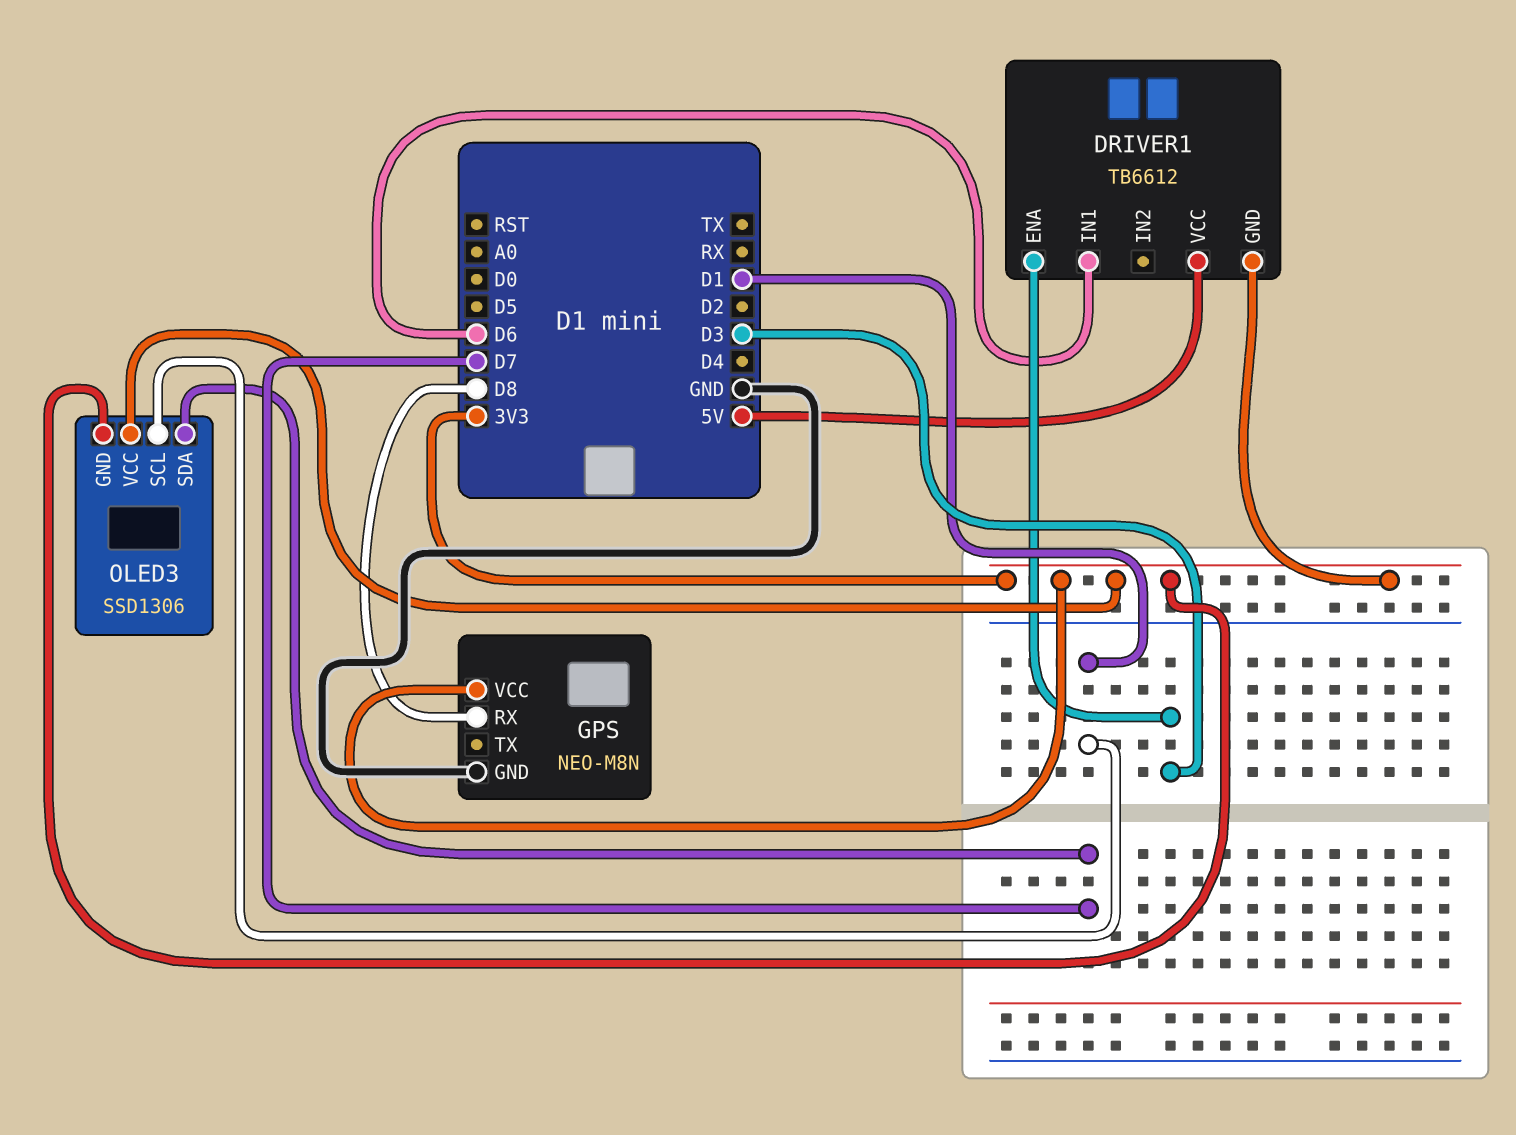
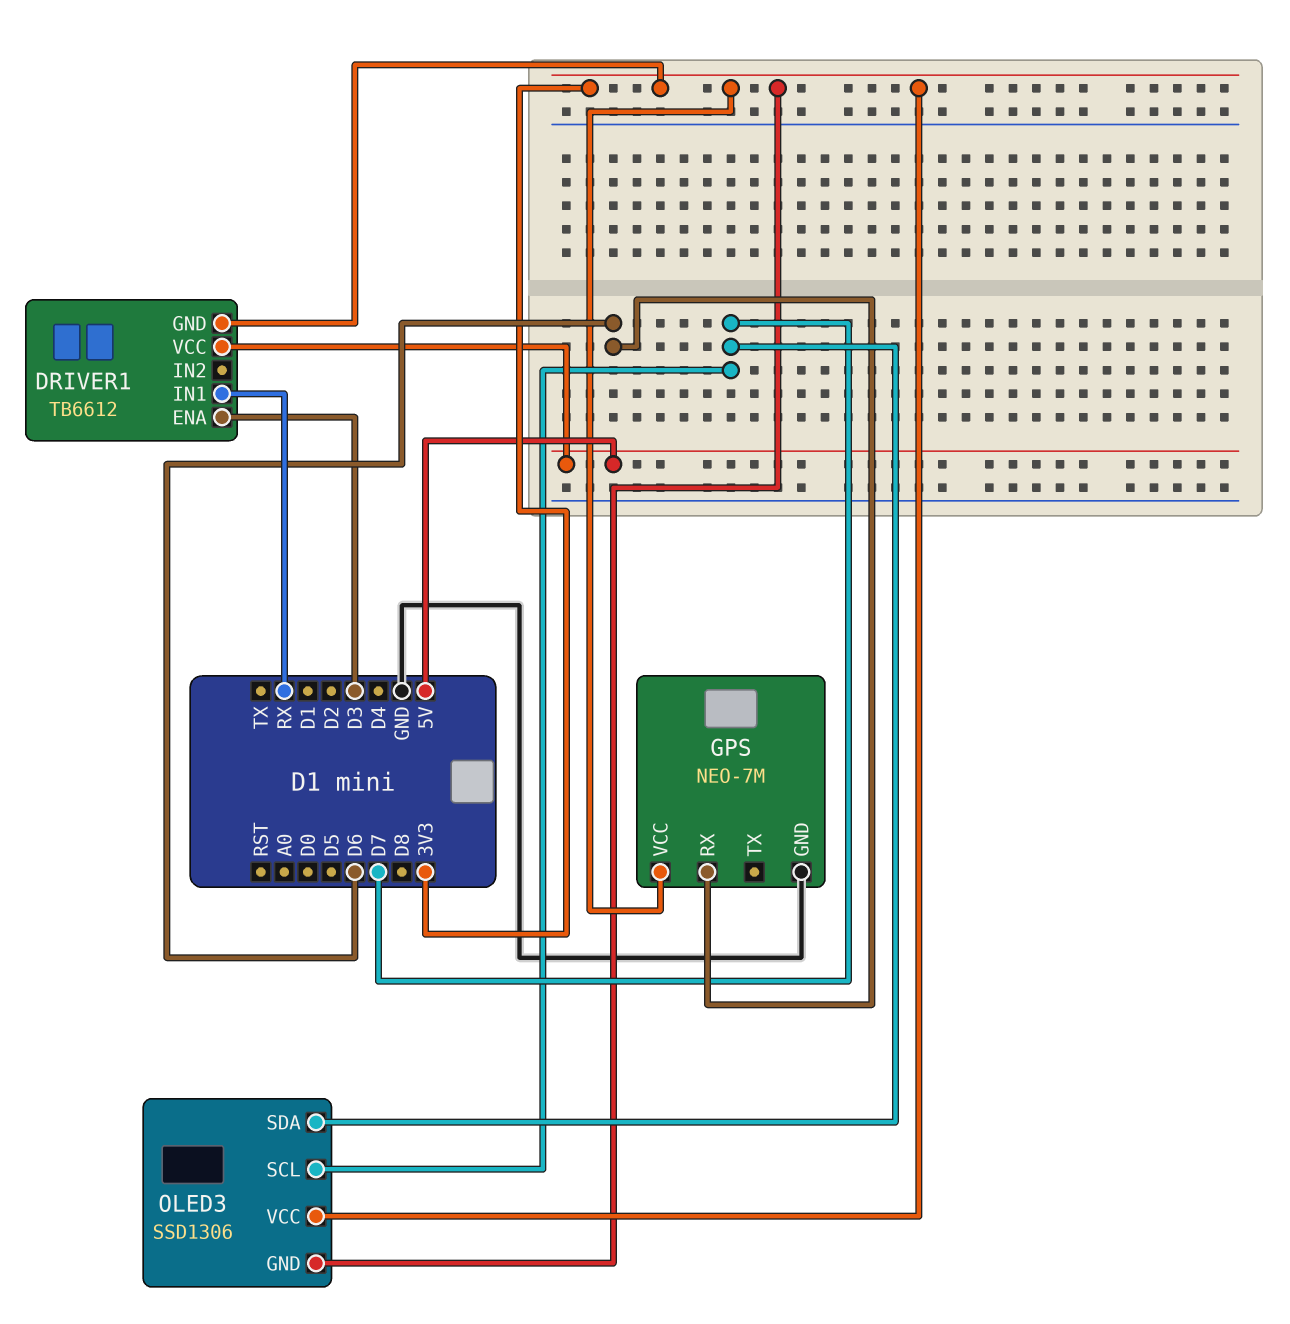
DRIVER1 pin IN1: D6 -> RX
GPS: NEO-M8N -> NEO-7M
GPS pin RX: D8 -> D6
OLED3 pin SCL: D1 -> D7

